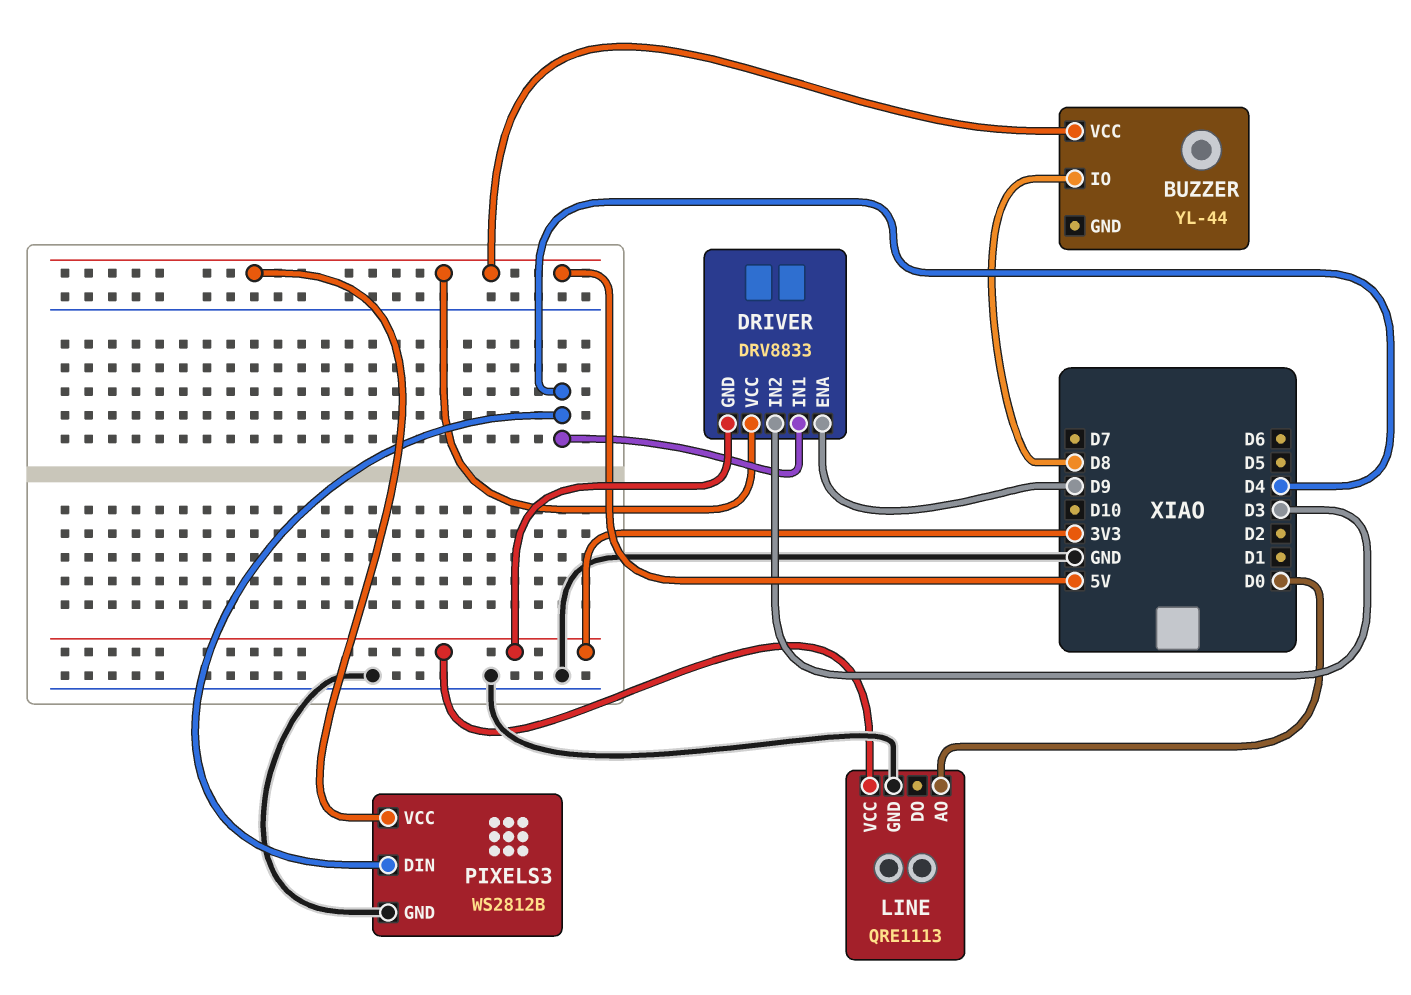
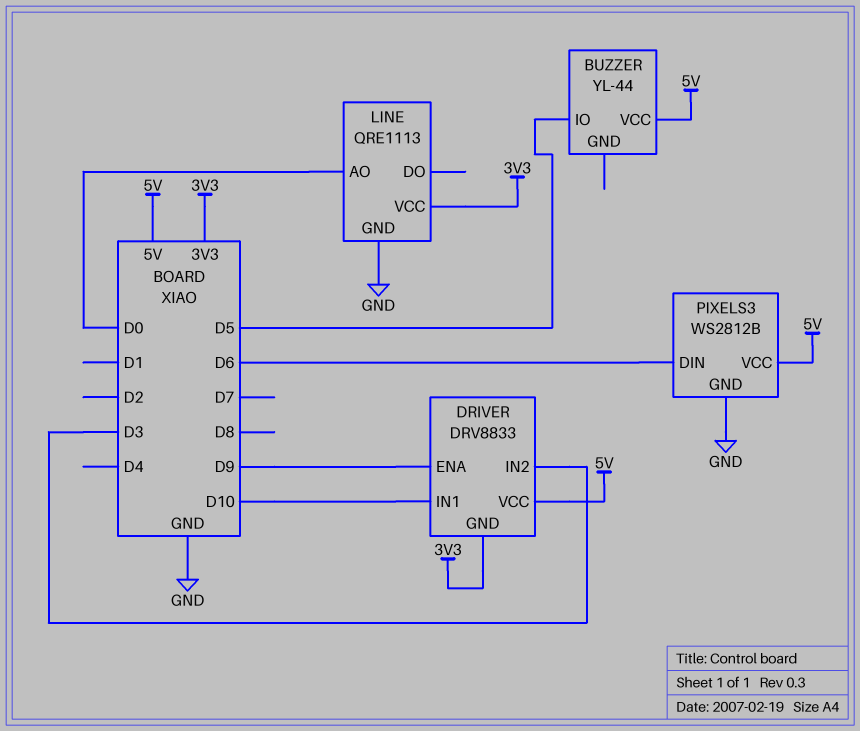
BUZZER pin IO: D8 -> D5
DRIVER pin IN1: D4 -> D10
PIXELS3 pin DIN: D4 -> D6

